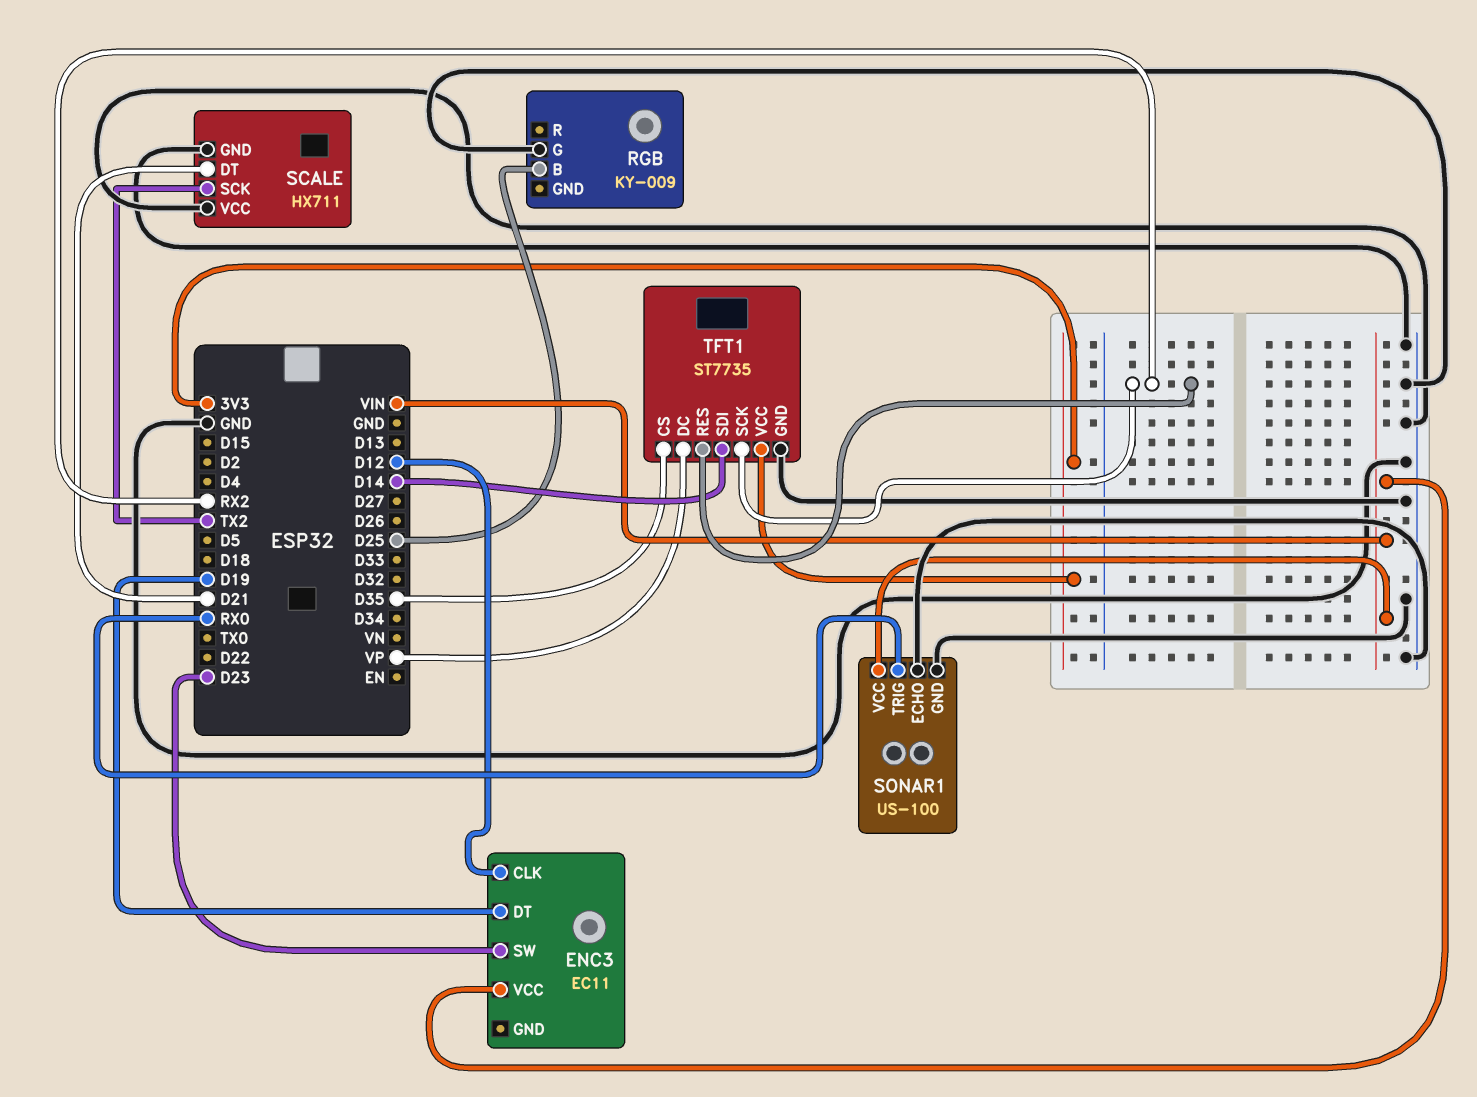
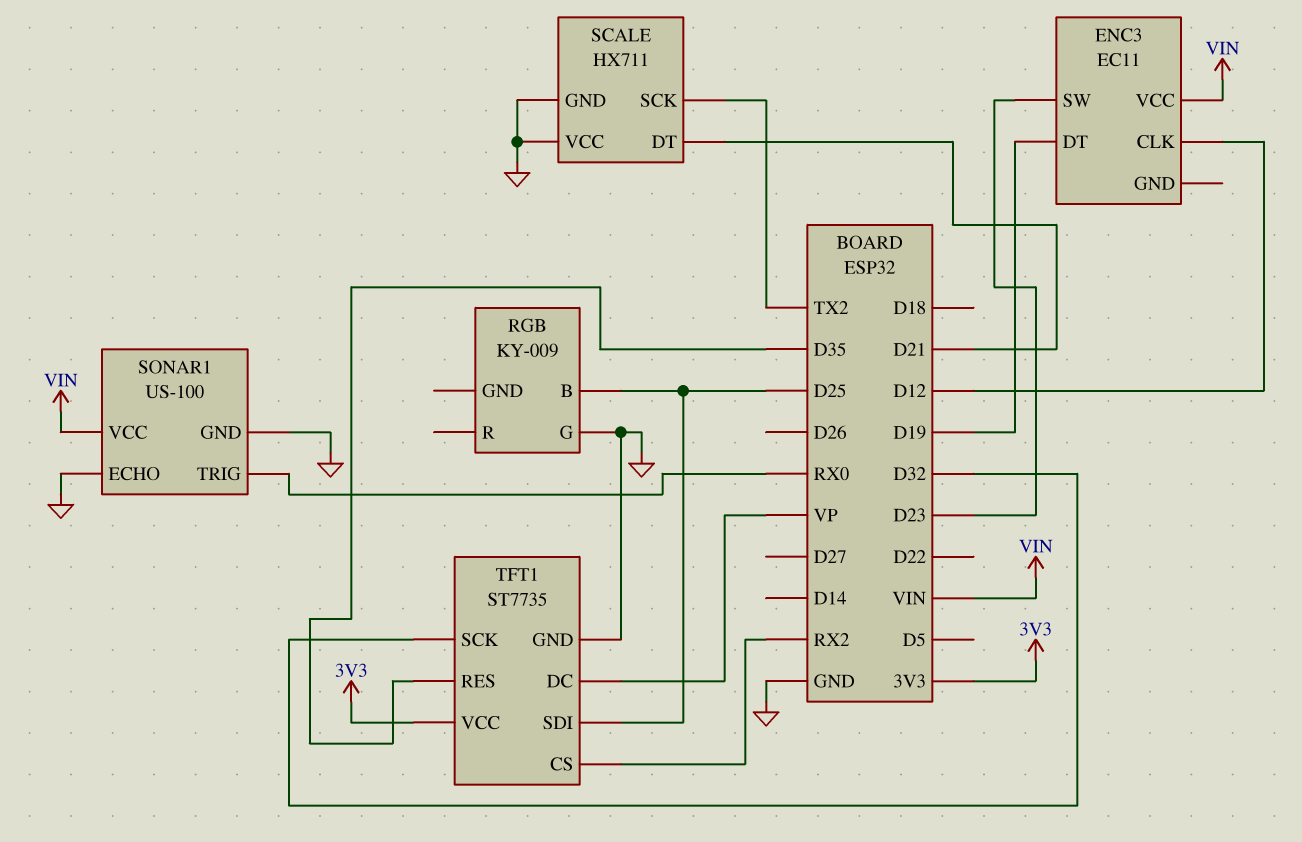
TFT1 pin CS: D35 -> RX2
TFT1 pin RES: RX2 -> D35
TFT1 pin SCK: RX2 -> D32
TFT1 pin SDI: D14 -> D25

